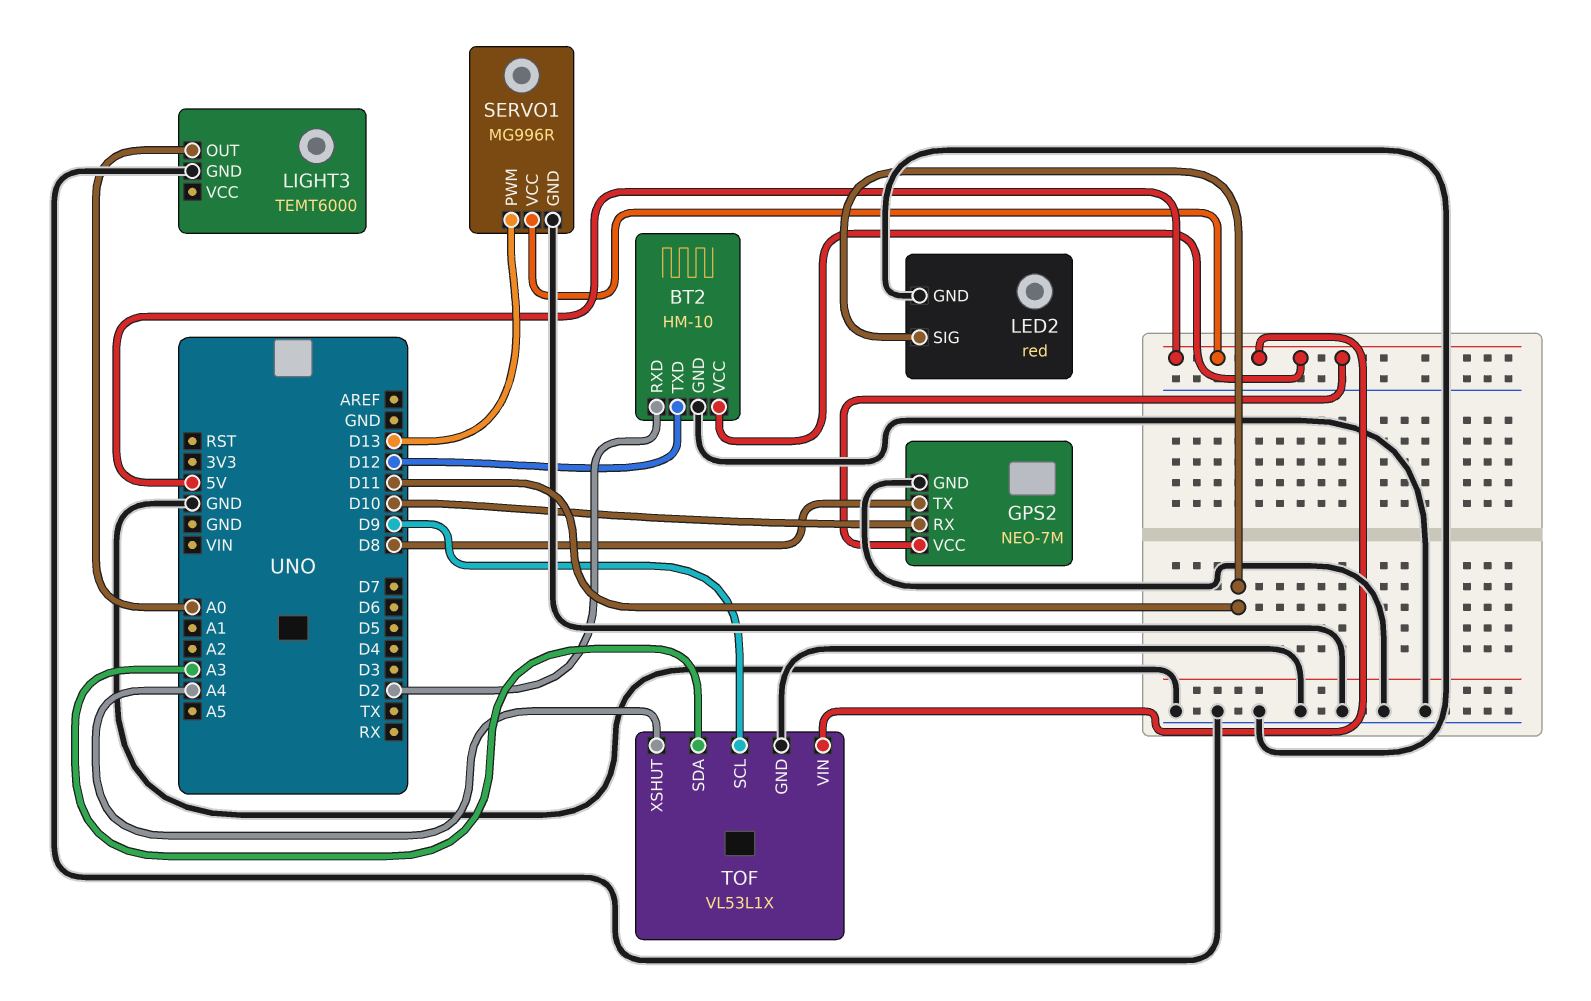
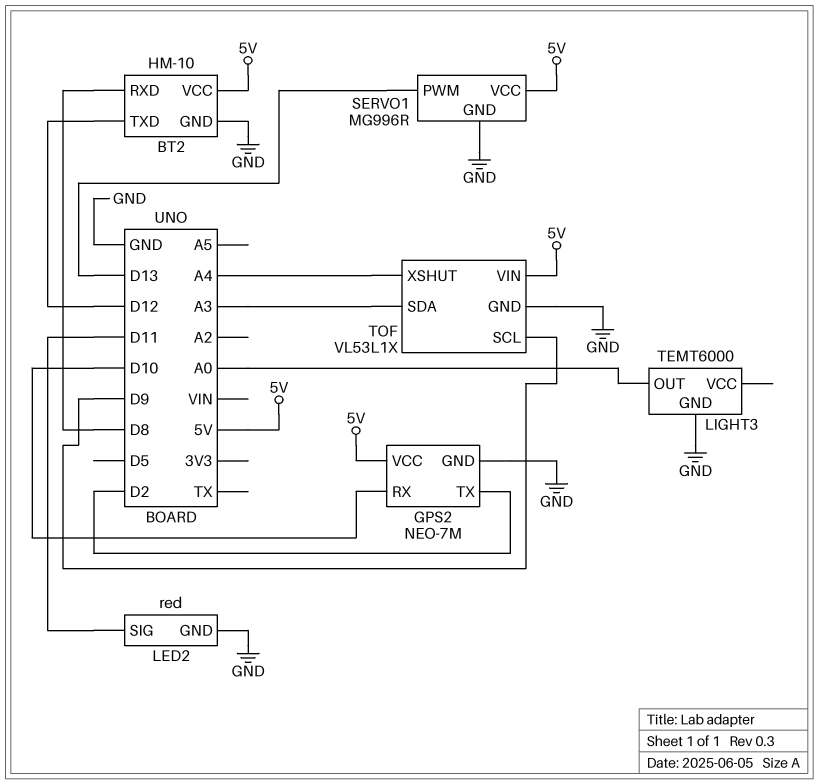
BT2 pin RXD: D2 -> D8
GPS2 pin TX: D8 -> D2

